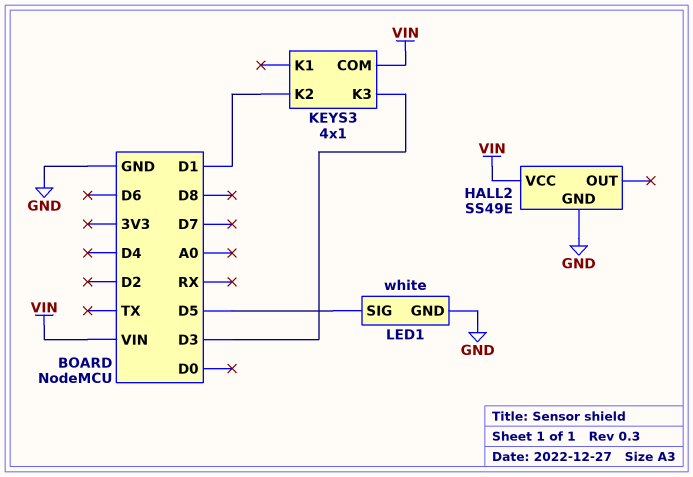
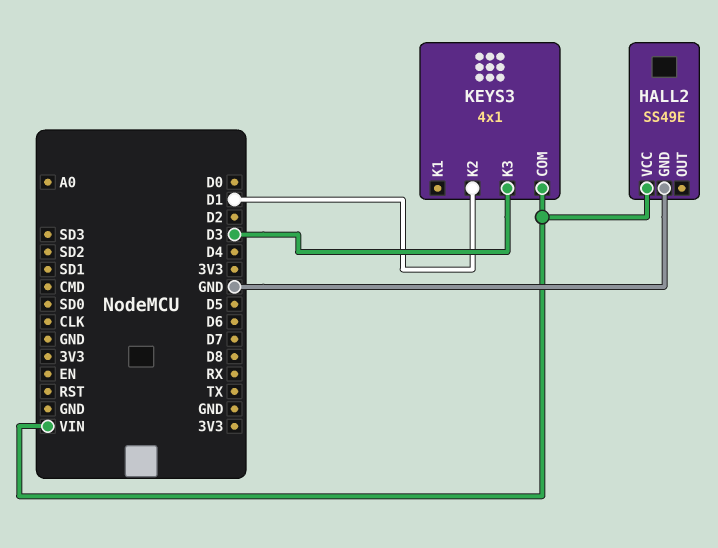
LED1: white -> none
LED1 pin GND: GND -> none
LED1 pin SIG: D5 -> none

